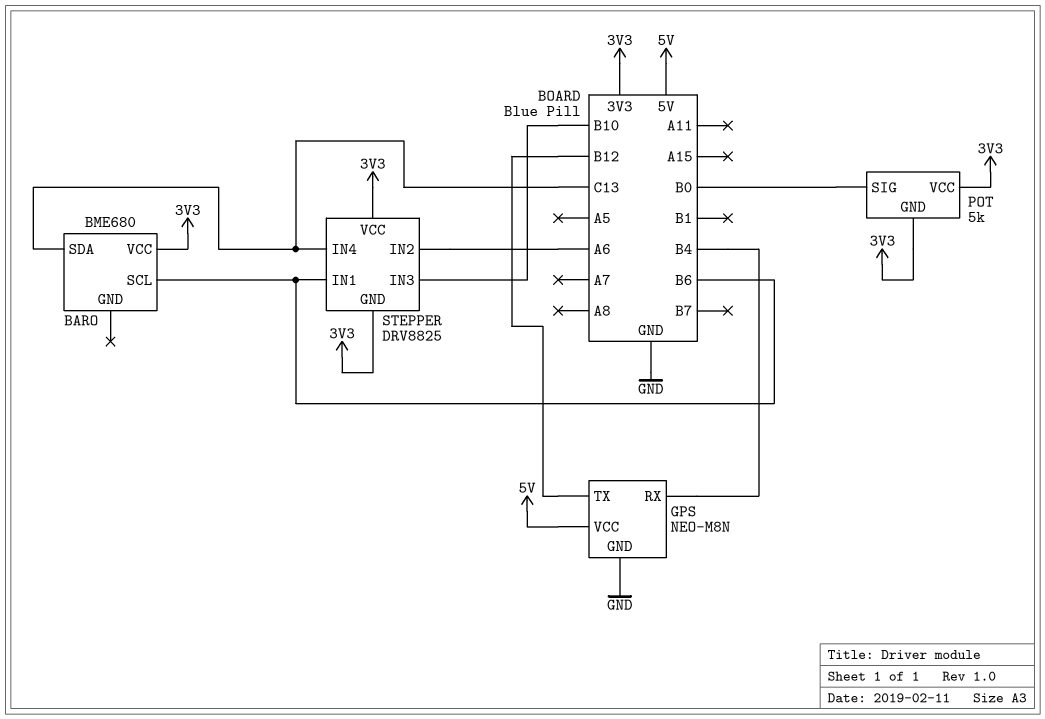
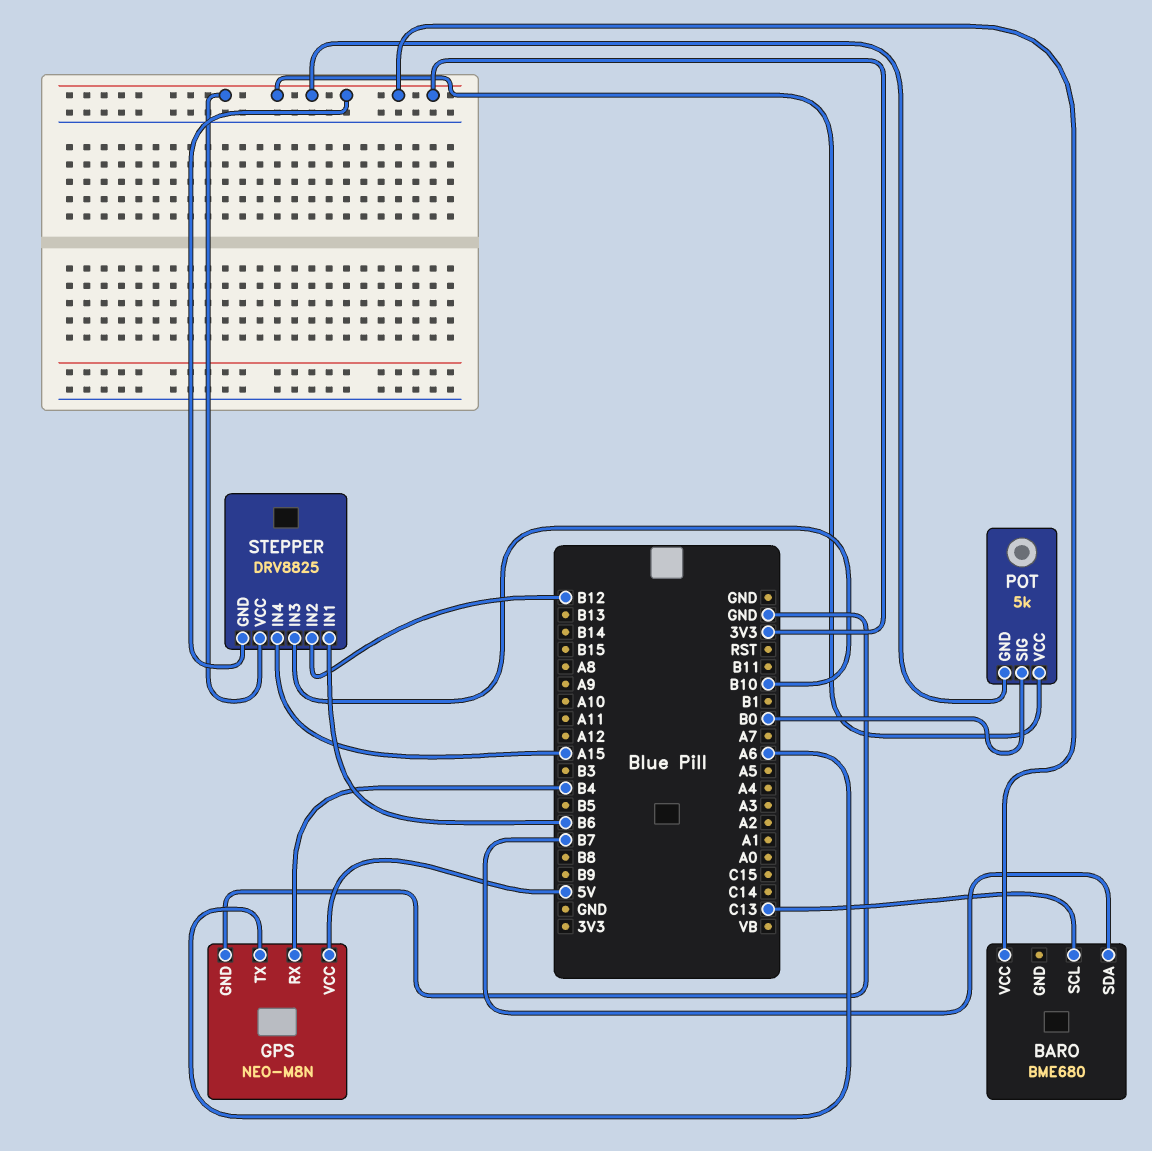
BARO pin SCL: B6 -> C13
BARO pin SDA: C13 -> B7
GPS pin TX: B12 -> A6
STEPPER pin IN2: A6 -> B12
STEPPER pin IN4: C13 -> A15

